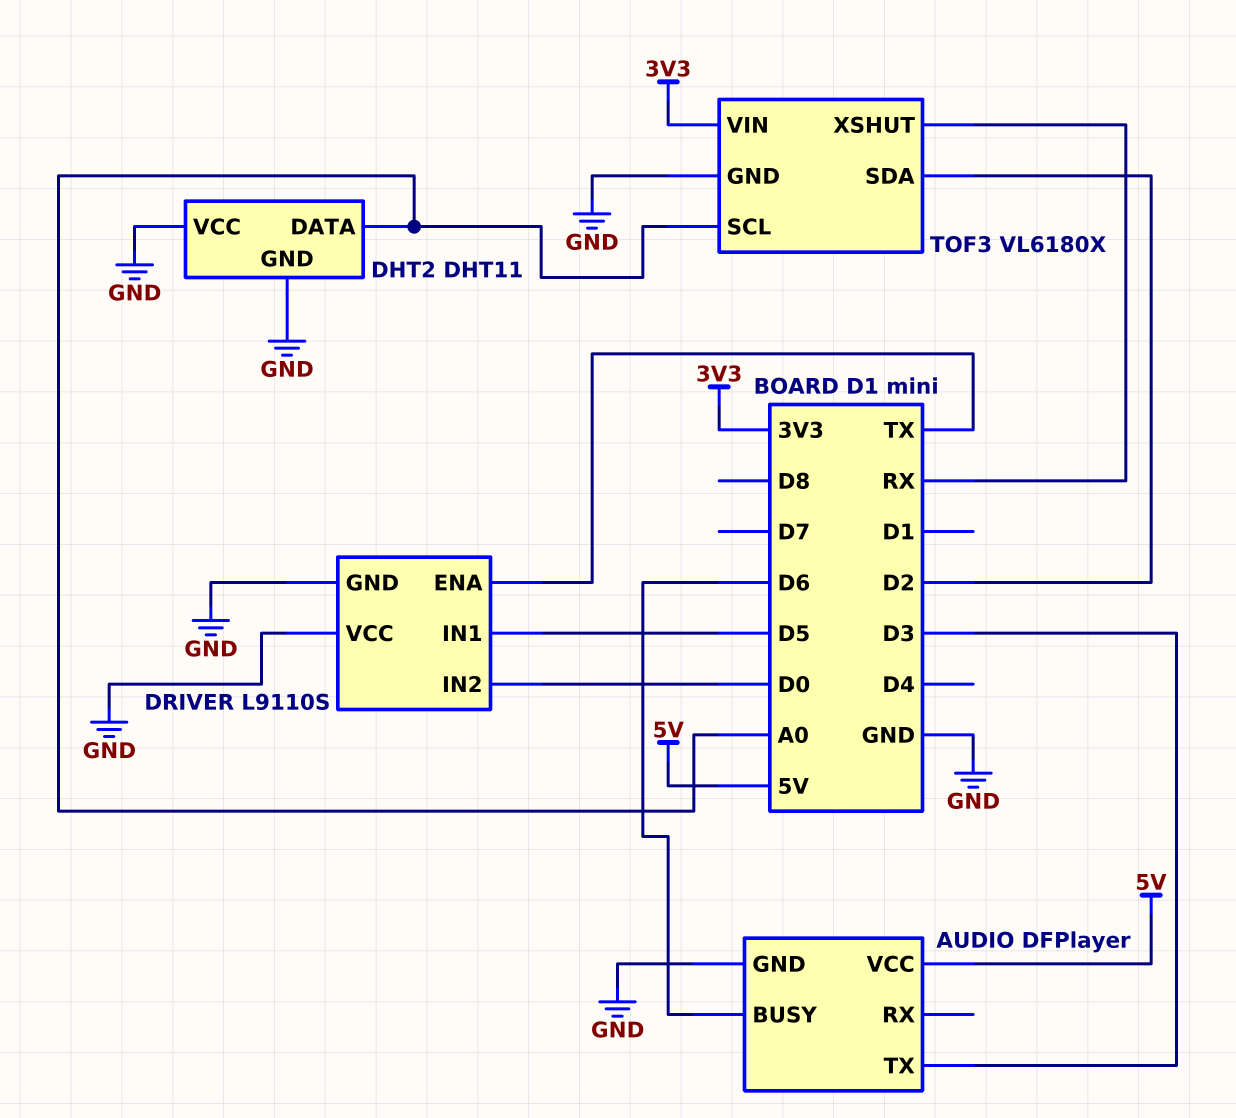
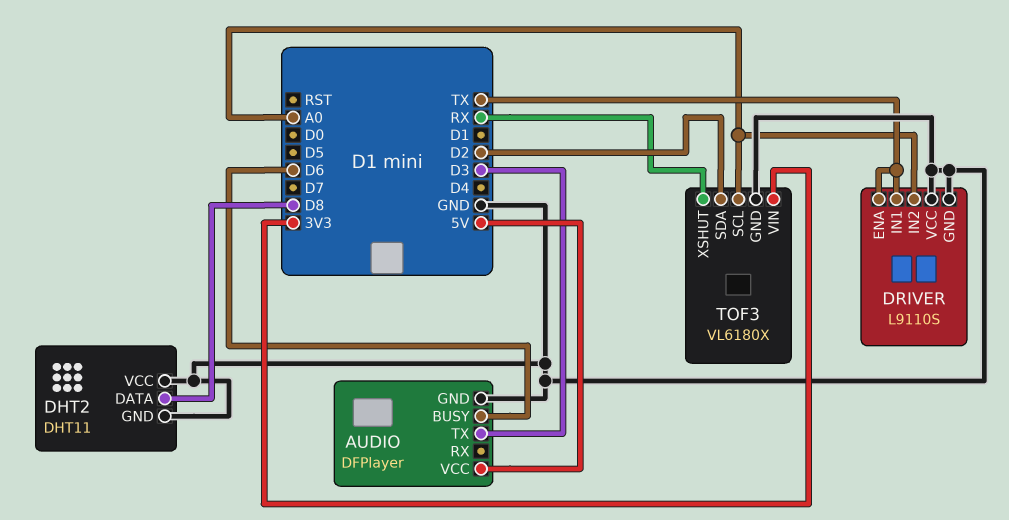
DHT2 pin DATA: A0 -> D8
DRIVER pin IN1: D5 -> TX
DRIVER pin IN2: D0 -> A0

